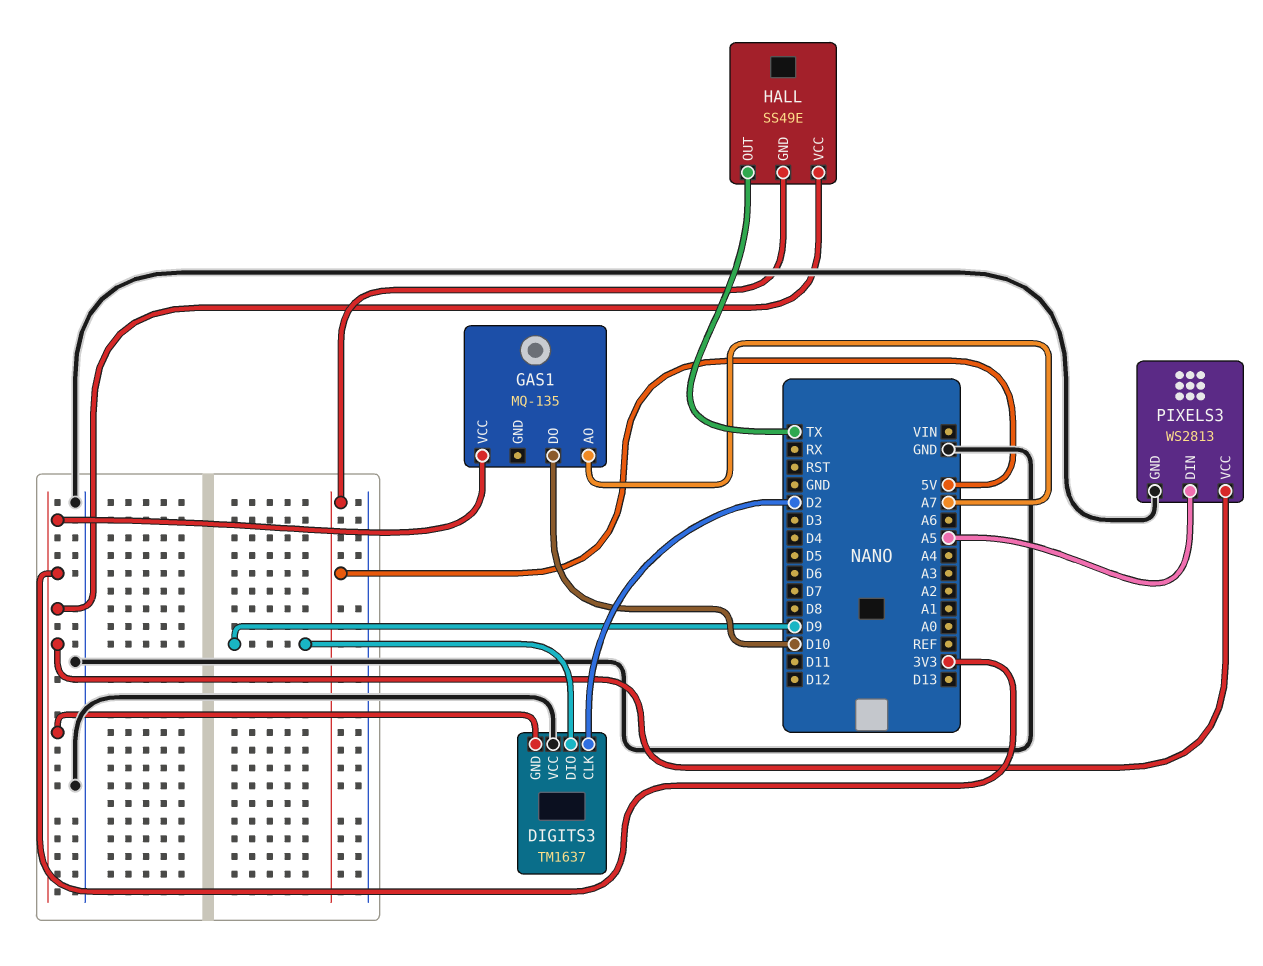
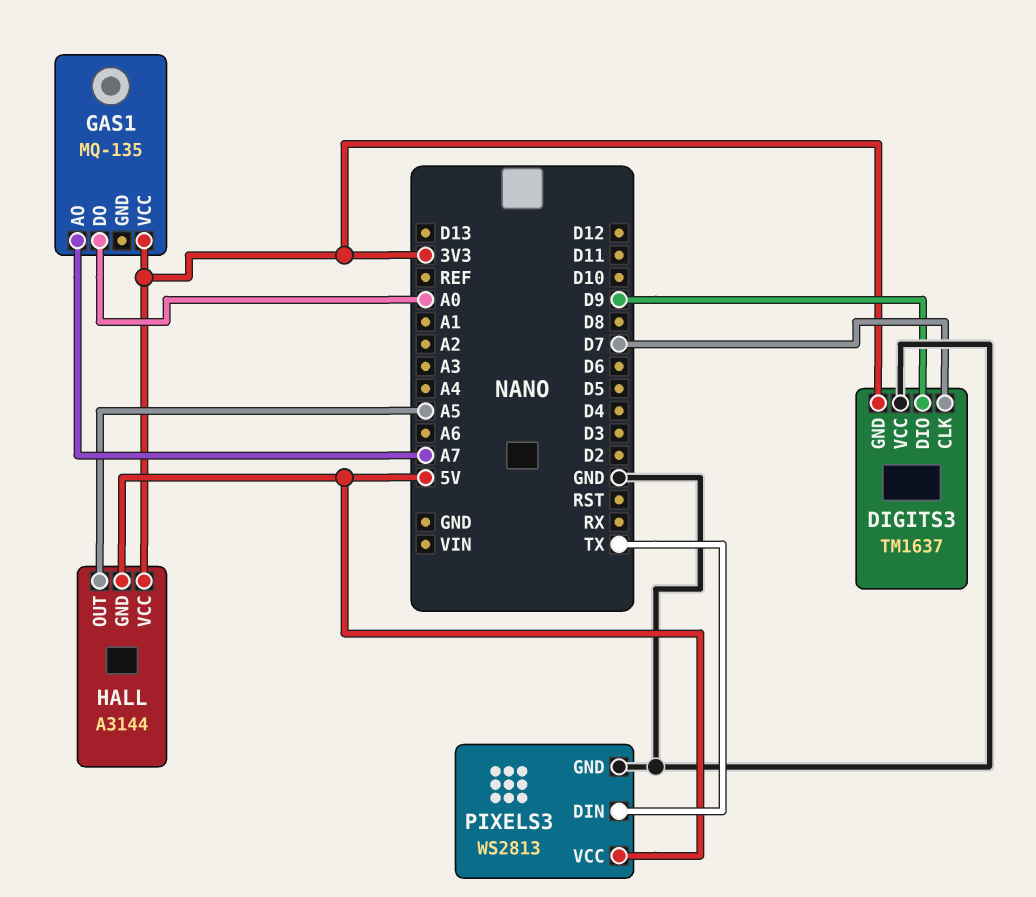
DIGITS3 pin CLK: D2 -> D7
GAS1 pin DO: D10 -> A0
HALL: SS49E -> A3144
HALL pin OUT: TX -> A5
PIXELS3 pin DIN: A5 -> TX
PIXELS3 pin VCC: 3V3 -> 5V

